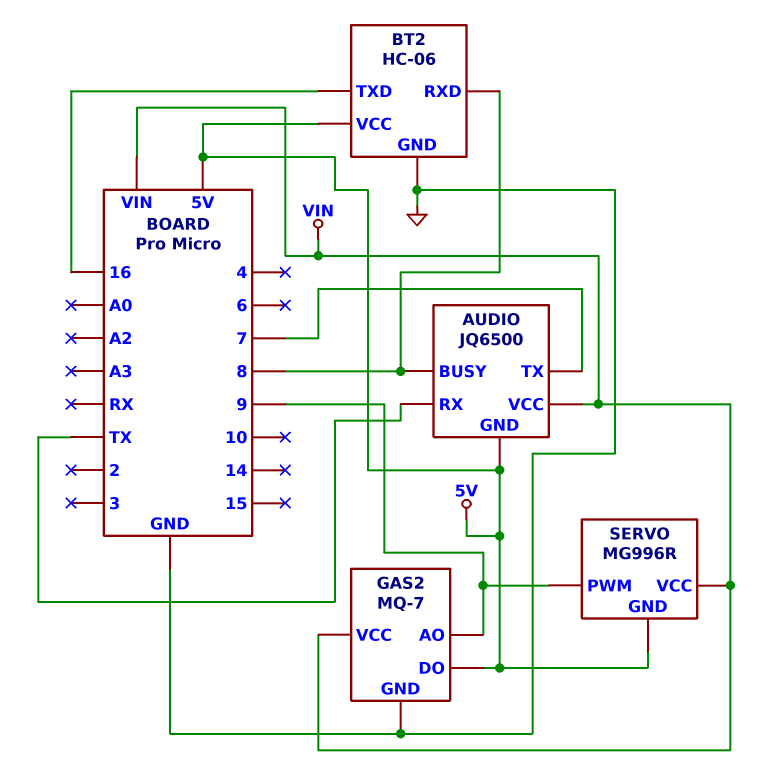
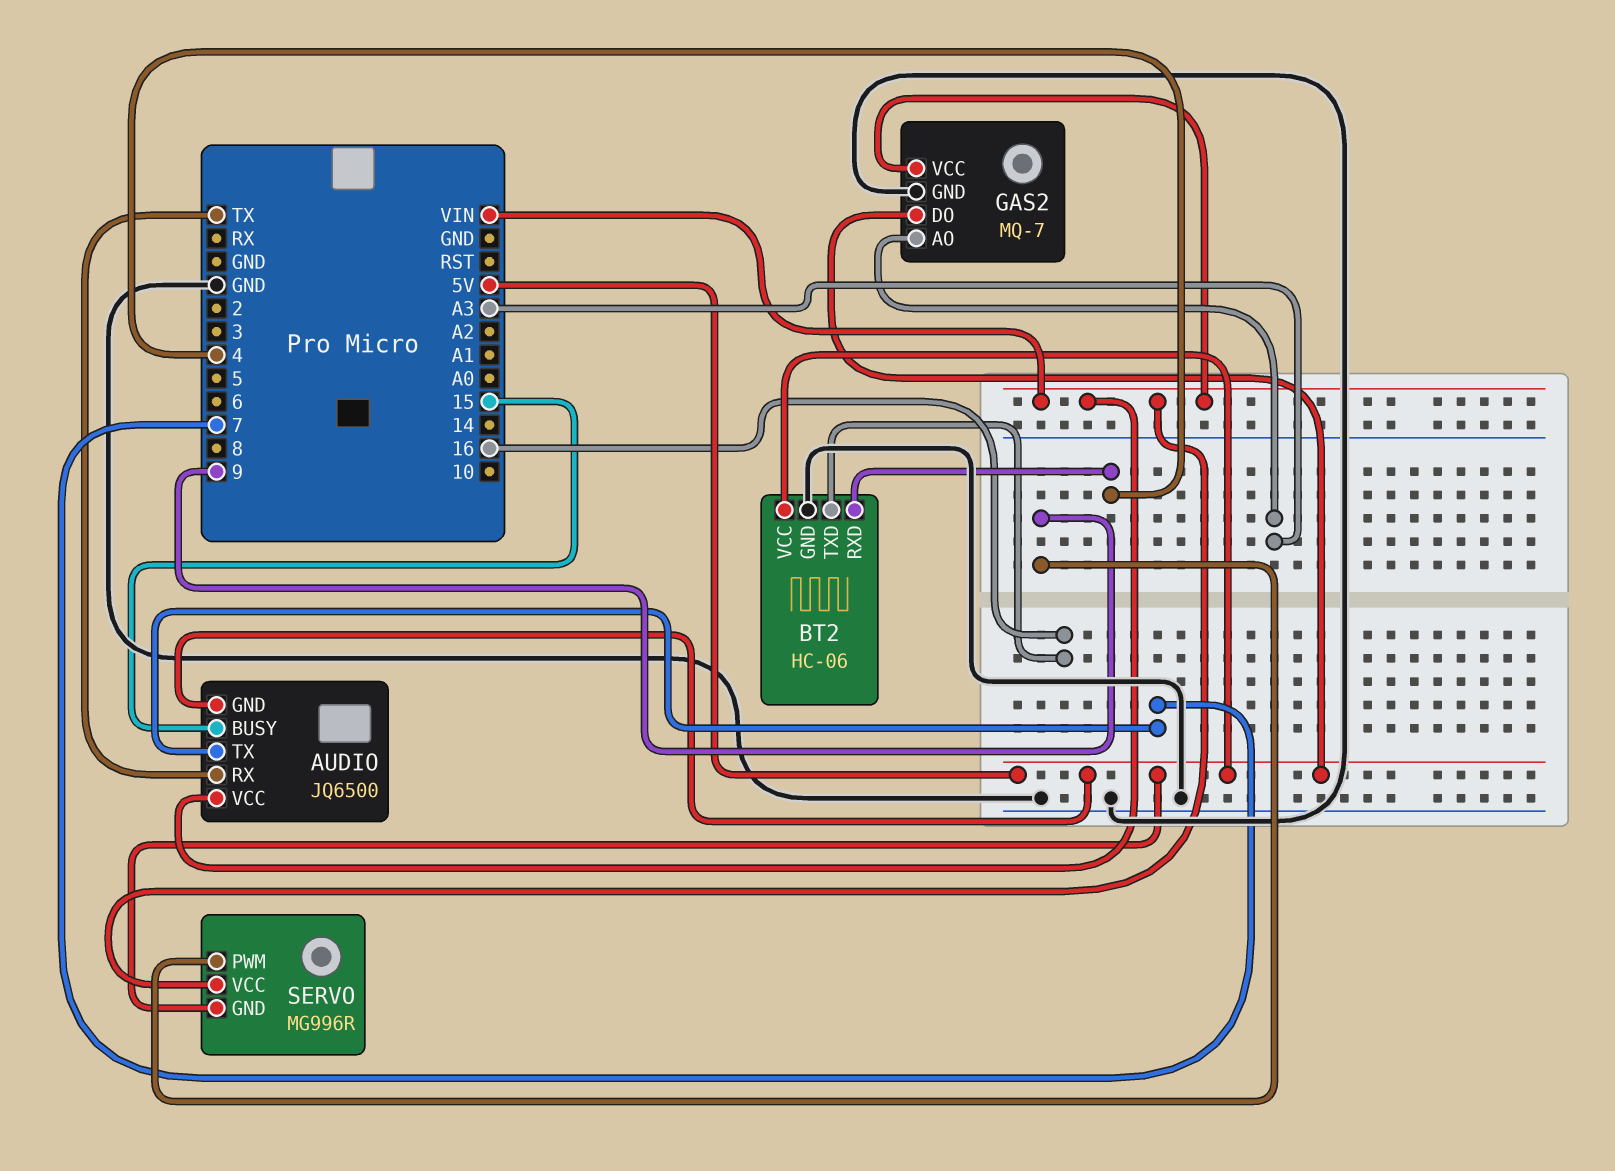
AUDIO pin BUSY: 8 -> 15
BT2 pin RXD: 8 -> 4
GAS2 pin AO: 9 -> A3

